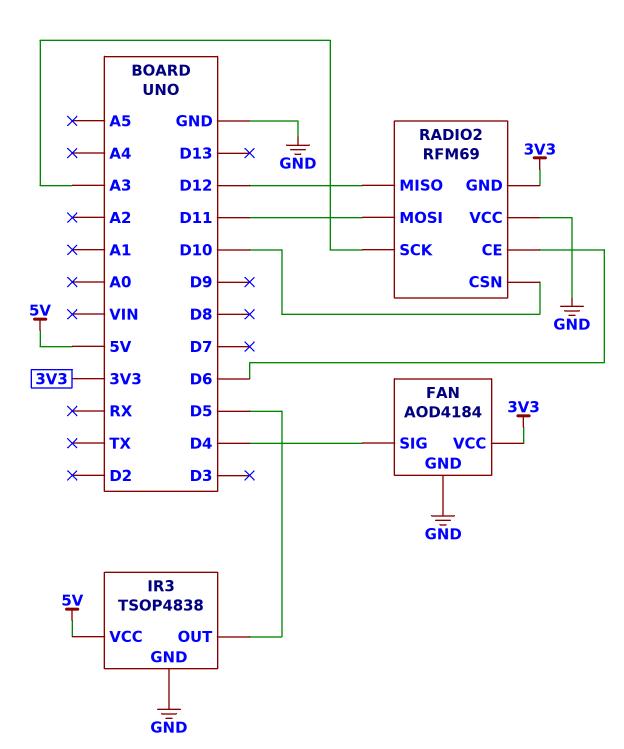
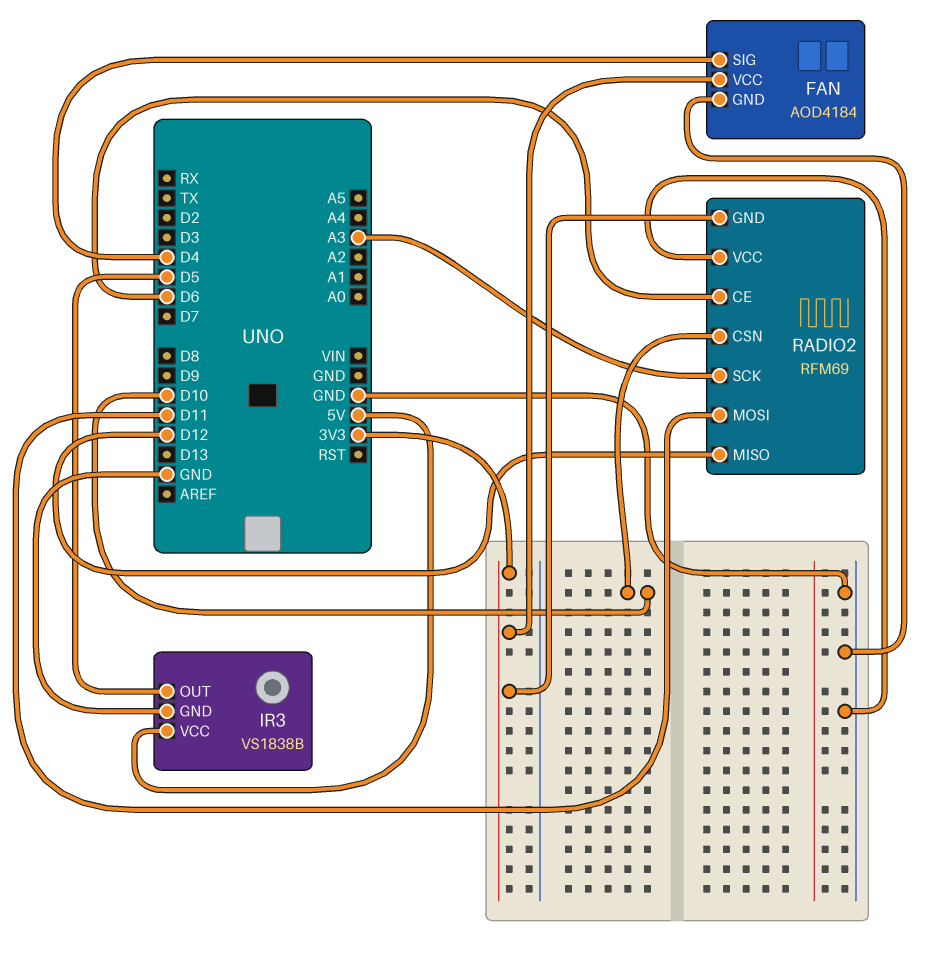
IR3: TSOP4838 -> VS1838B

